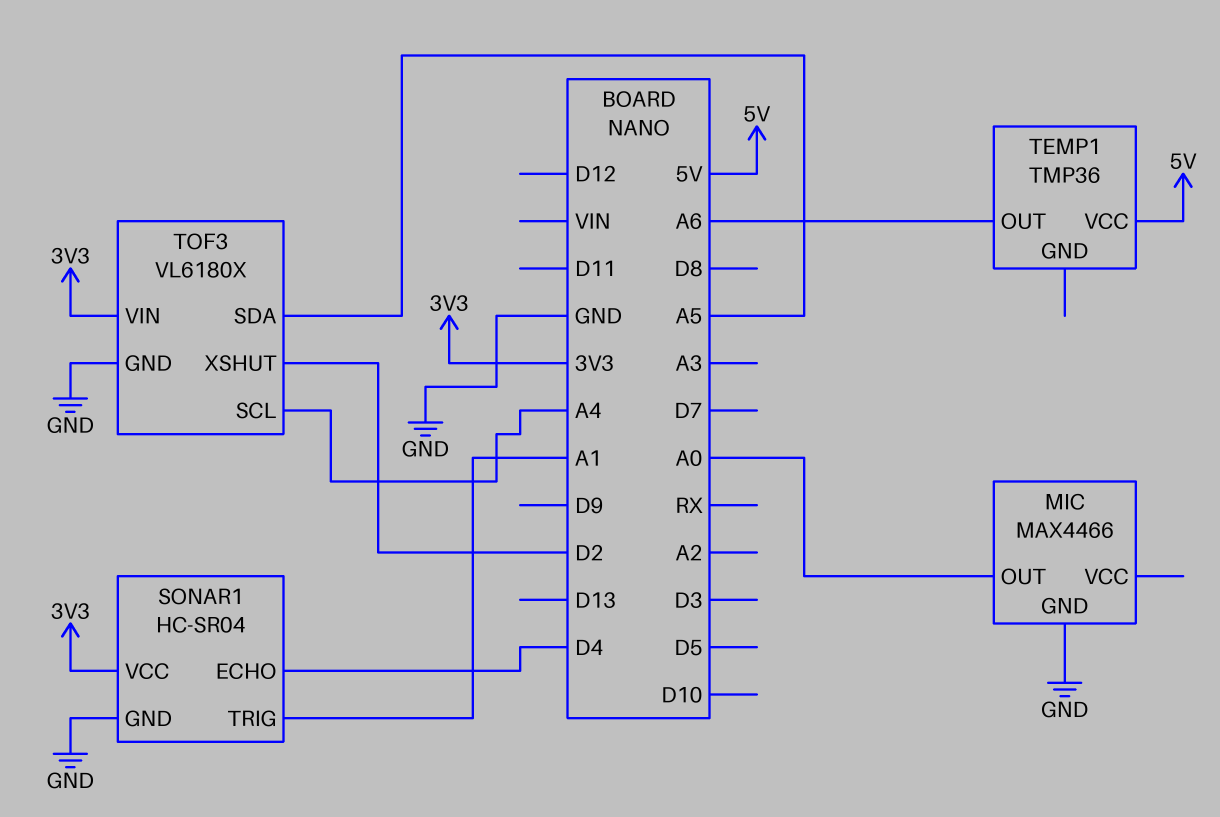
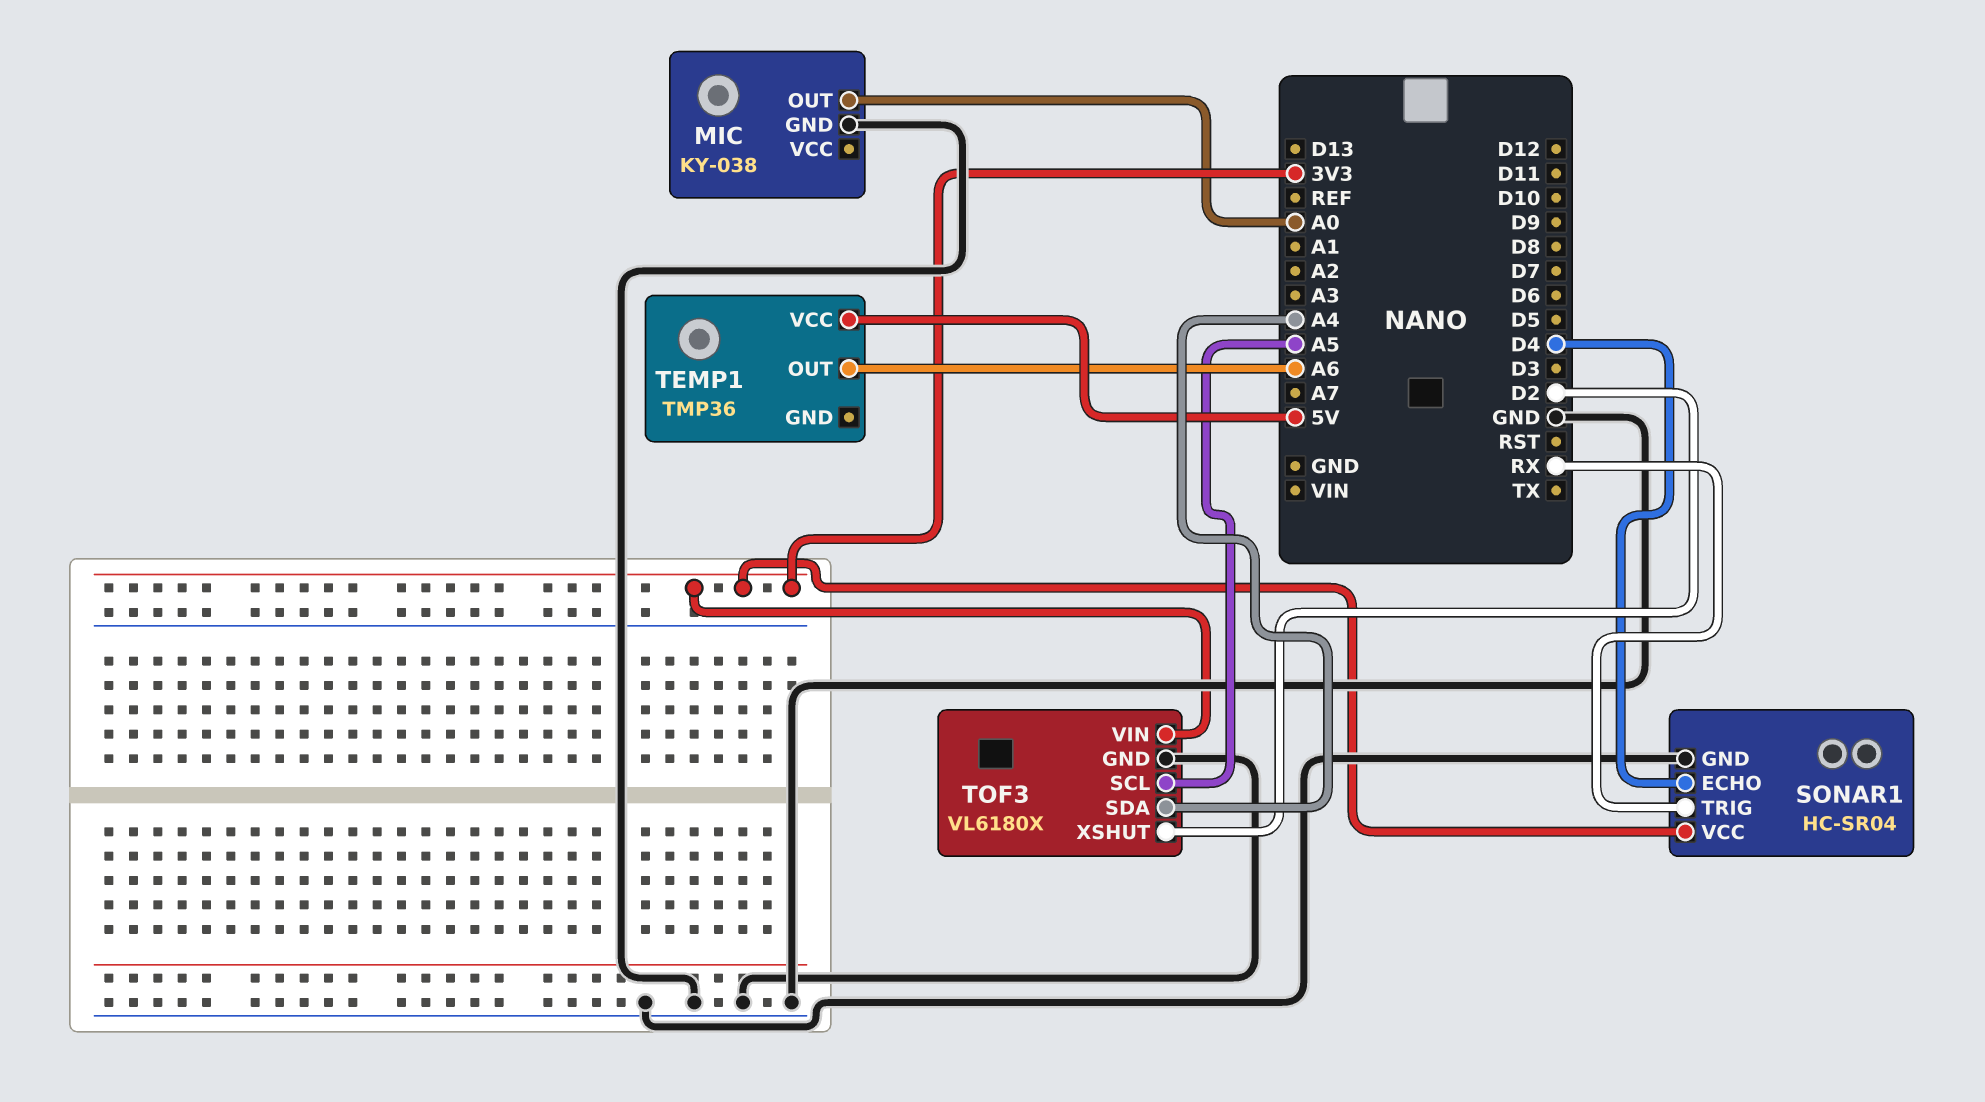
MIC: MAX4466 -> KY-038
SONAR1 pin TRIG: A1 -> RX
TOF3 pin SCL: A4 -> A5
TOF3 pin SDA: A5 -> A4

